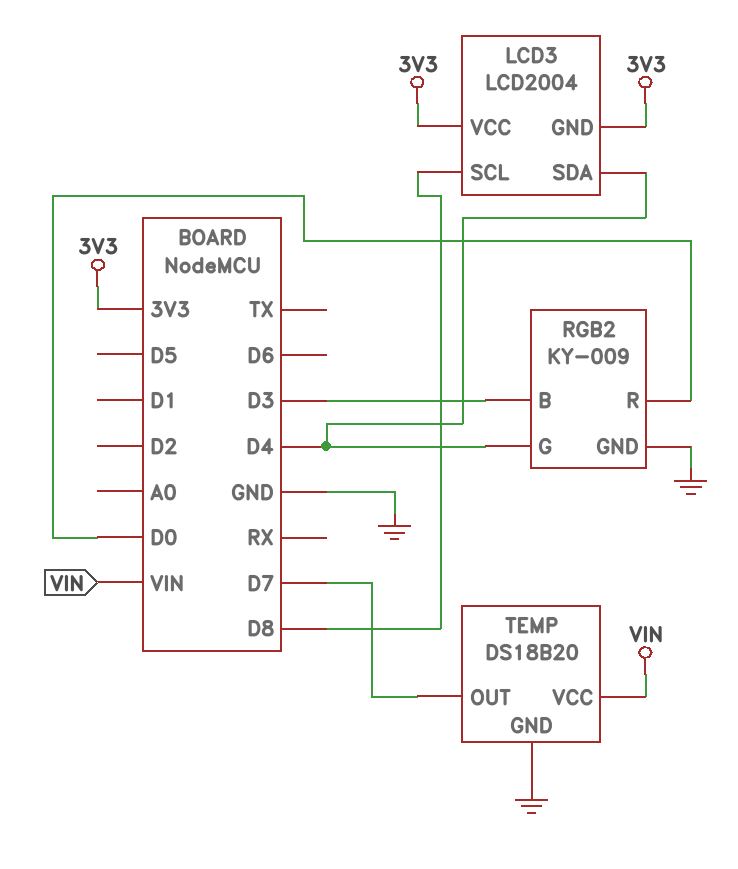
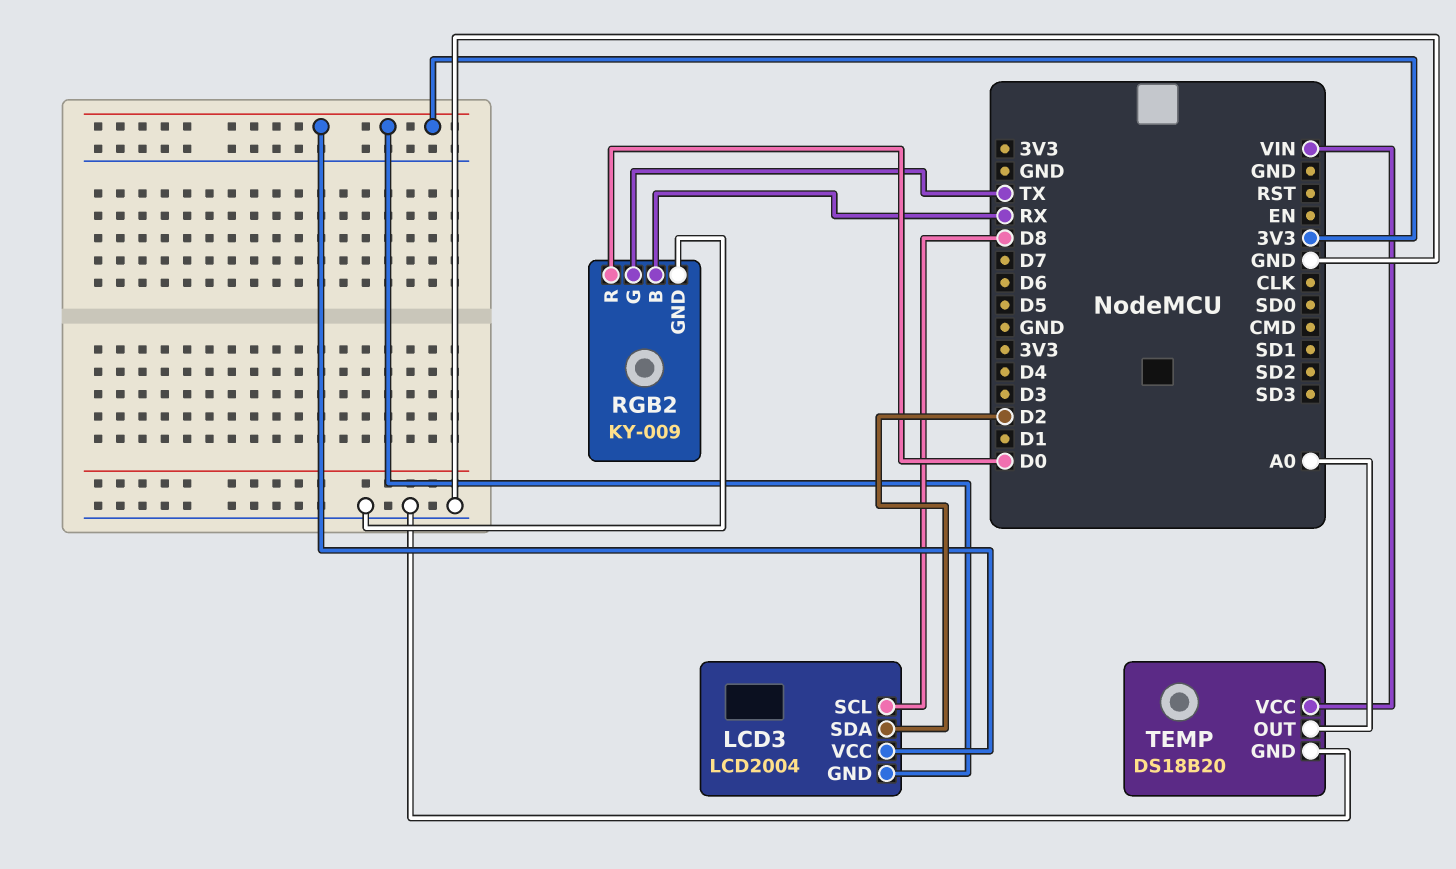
LCD3 pin SDA: D4 -> D2
RGB2 pin B: D3 -> RX
RGB2 pin G: D4 -> TX
TEMP pin OUT: D7 -> A0

